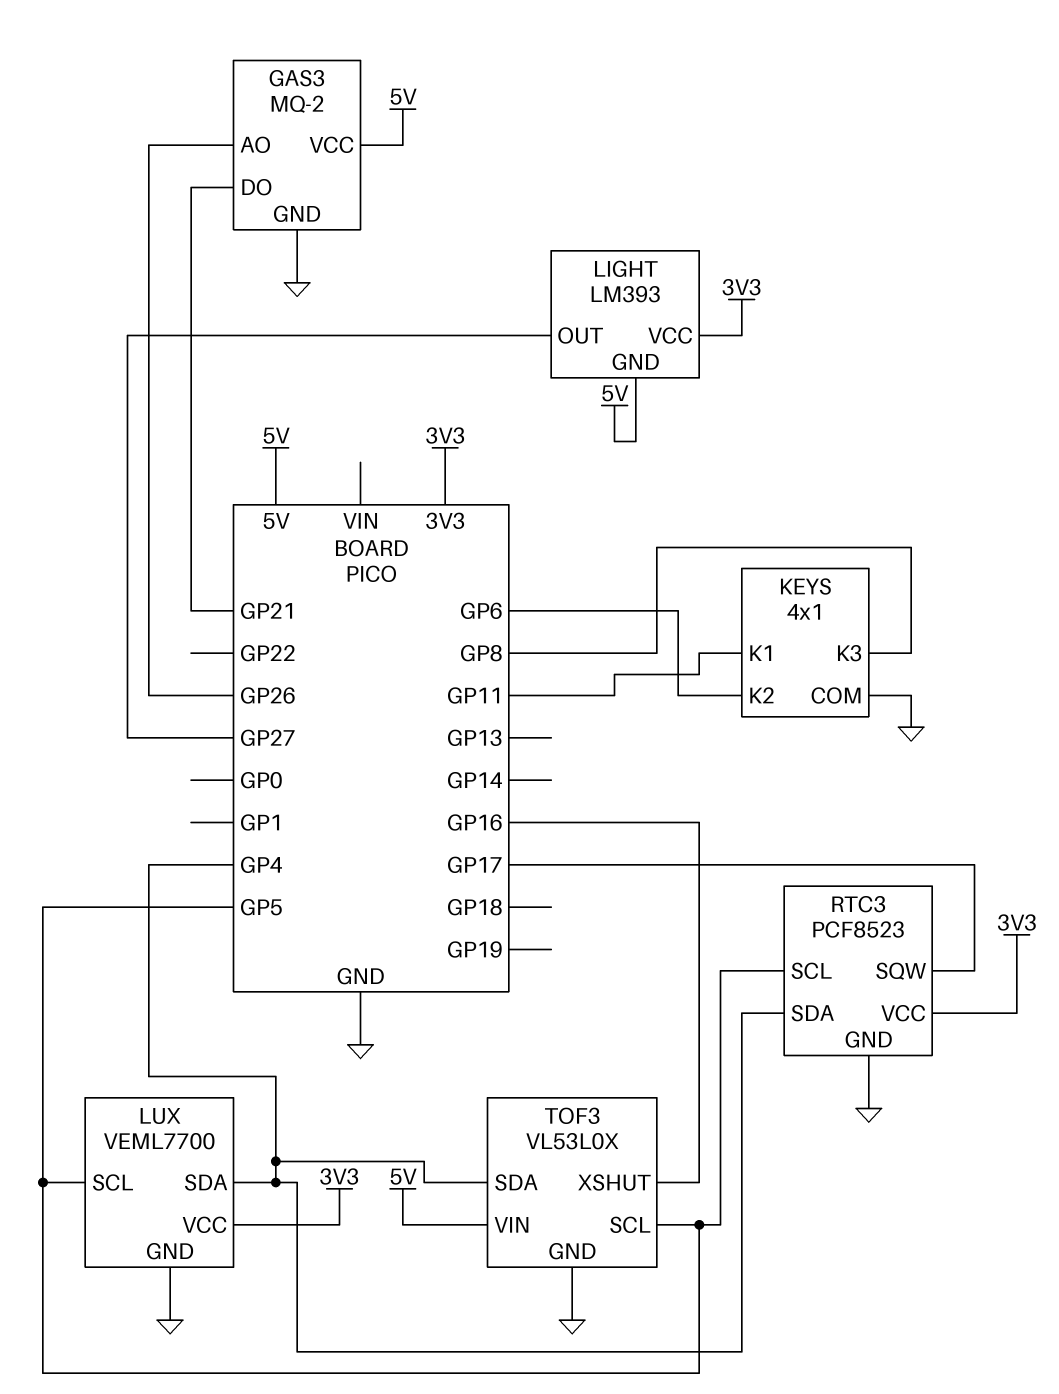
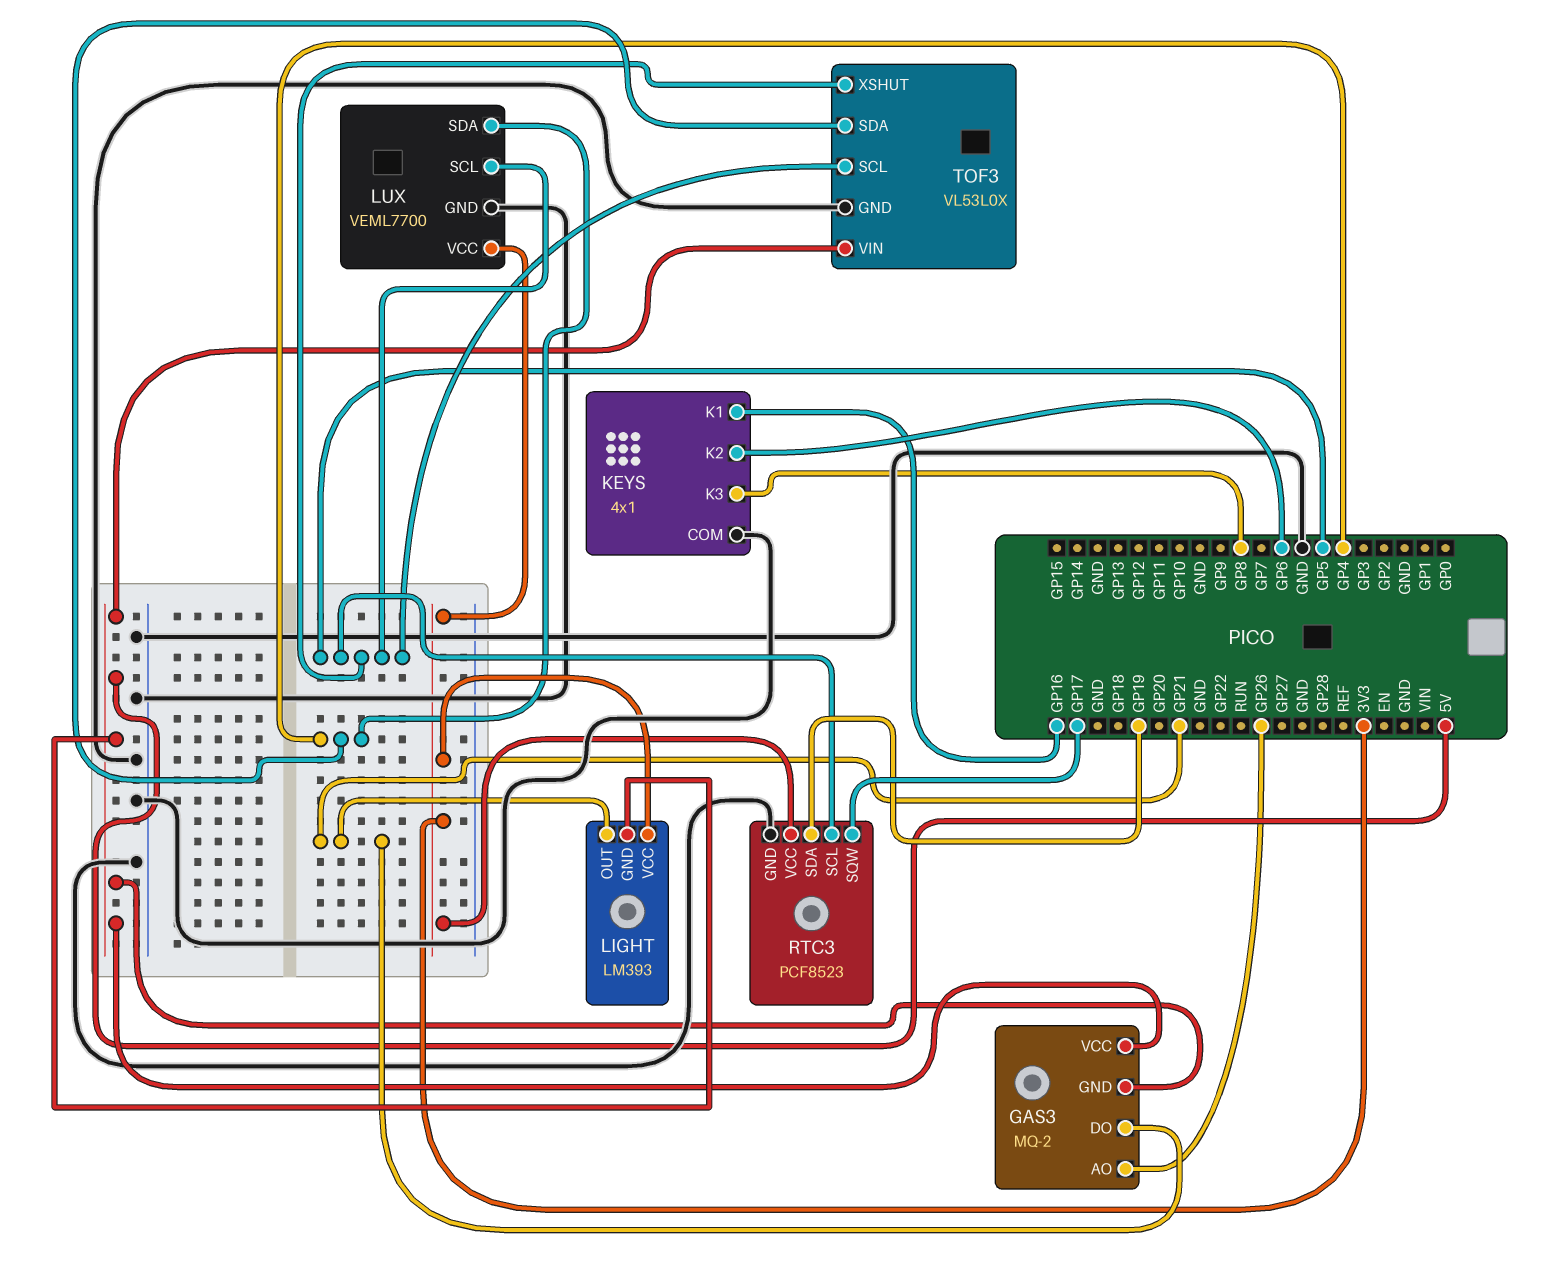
GAS3 pin GND: GND -> 5V
KEYS pin K1: GP11 -> GP16
LIGHT pin OUT: GP27 -> GP21
RTC3 pin SDA: GP4 -> GP19
TOF3 pin XSHUT: GP16 -> GP5

